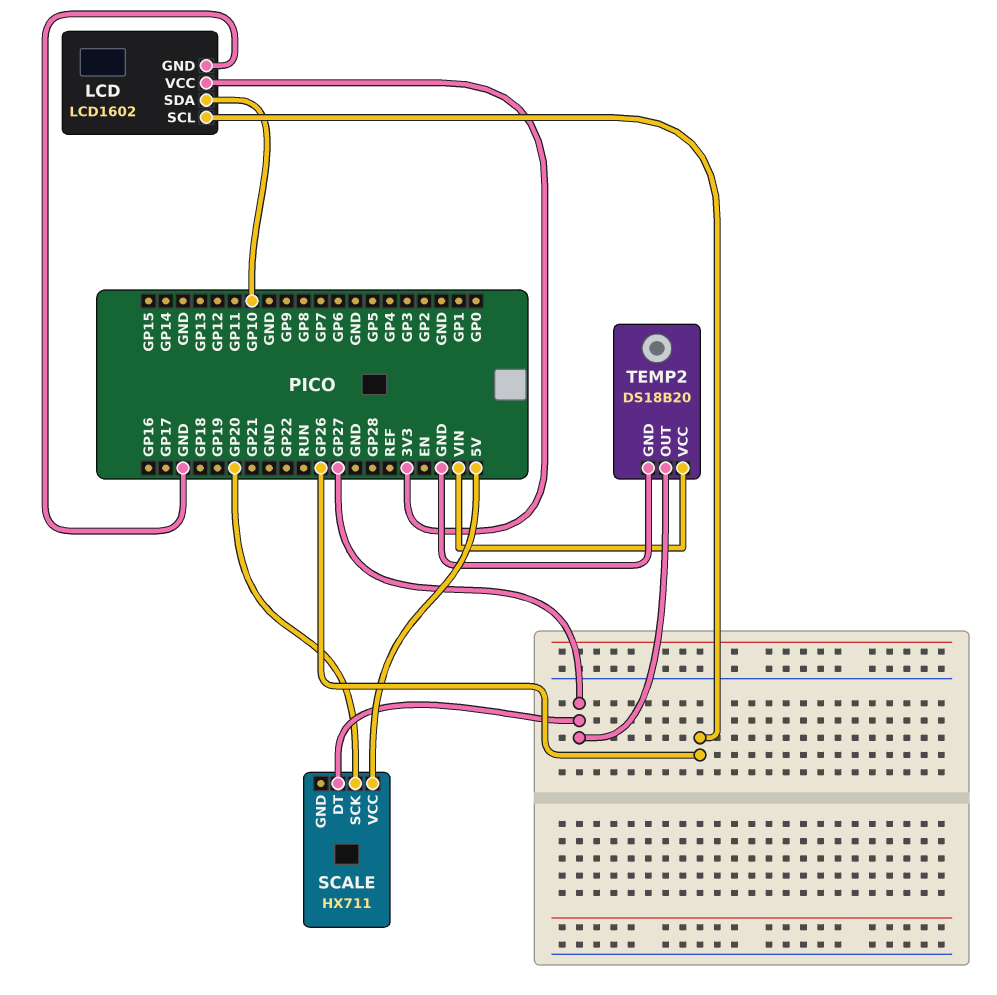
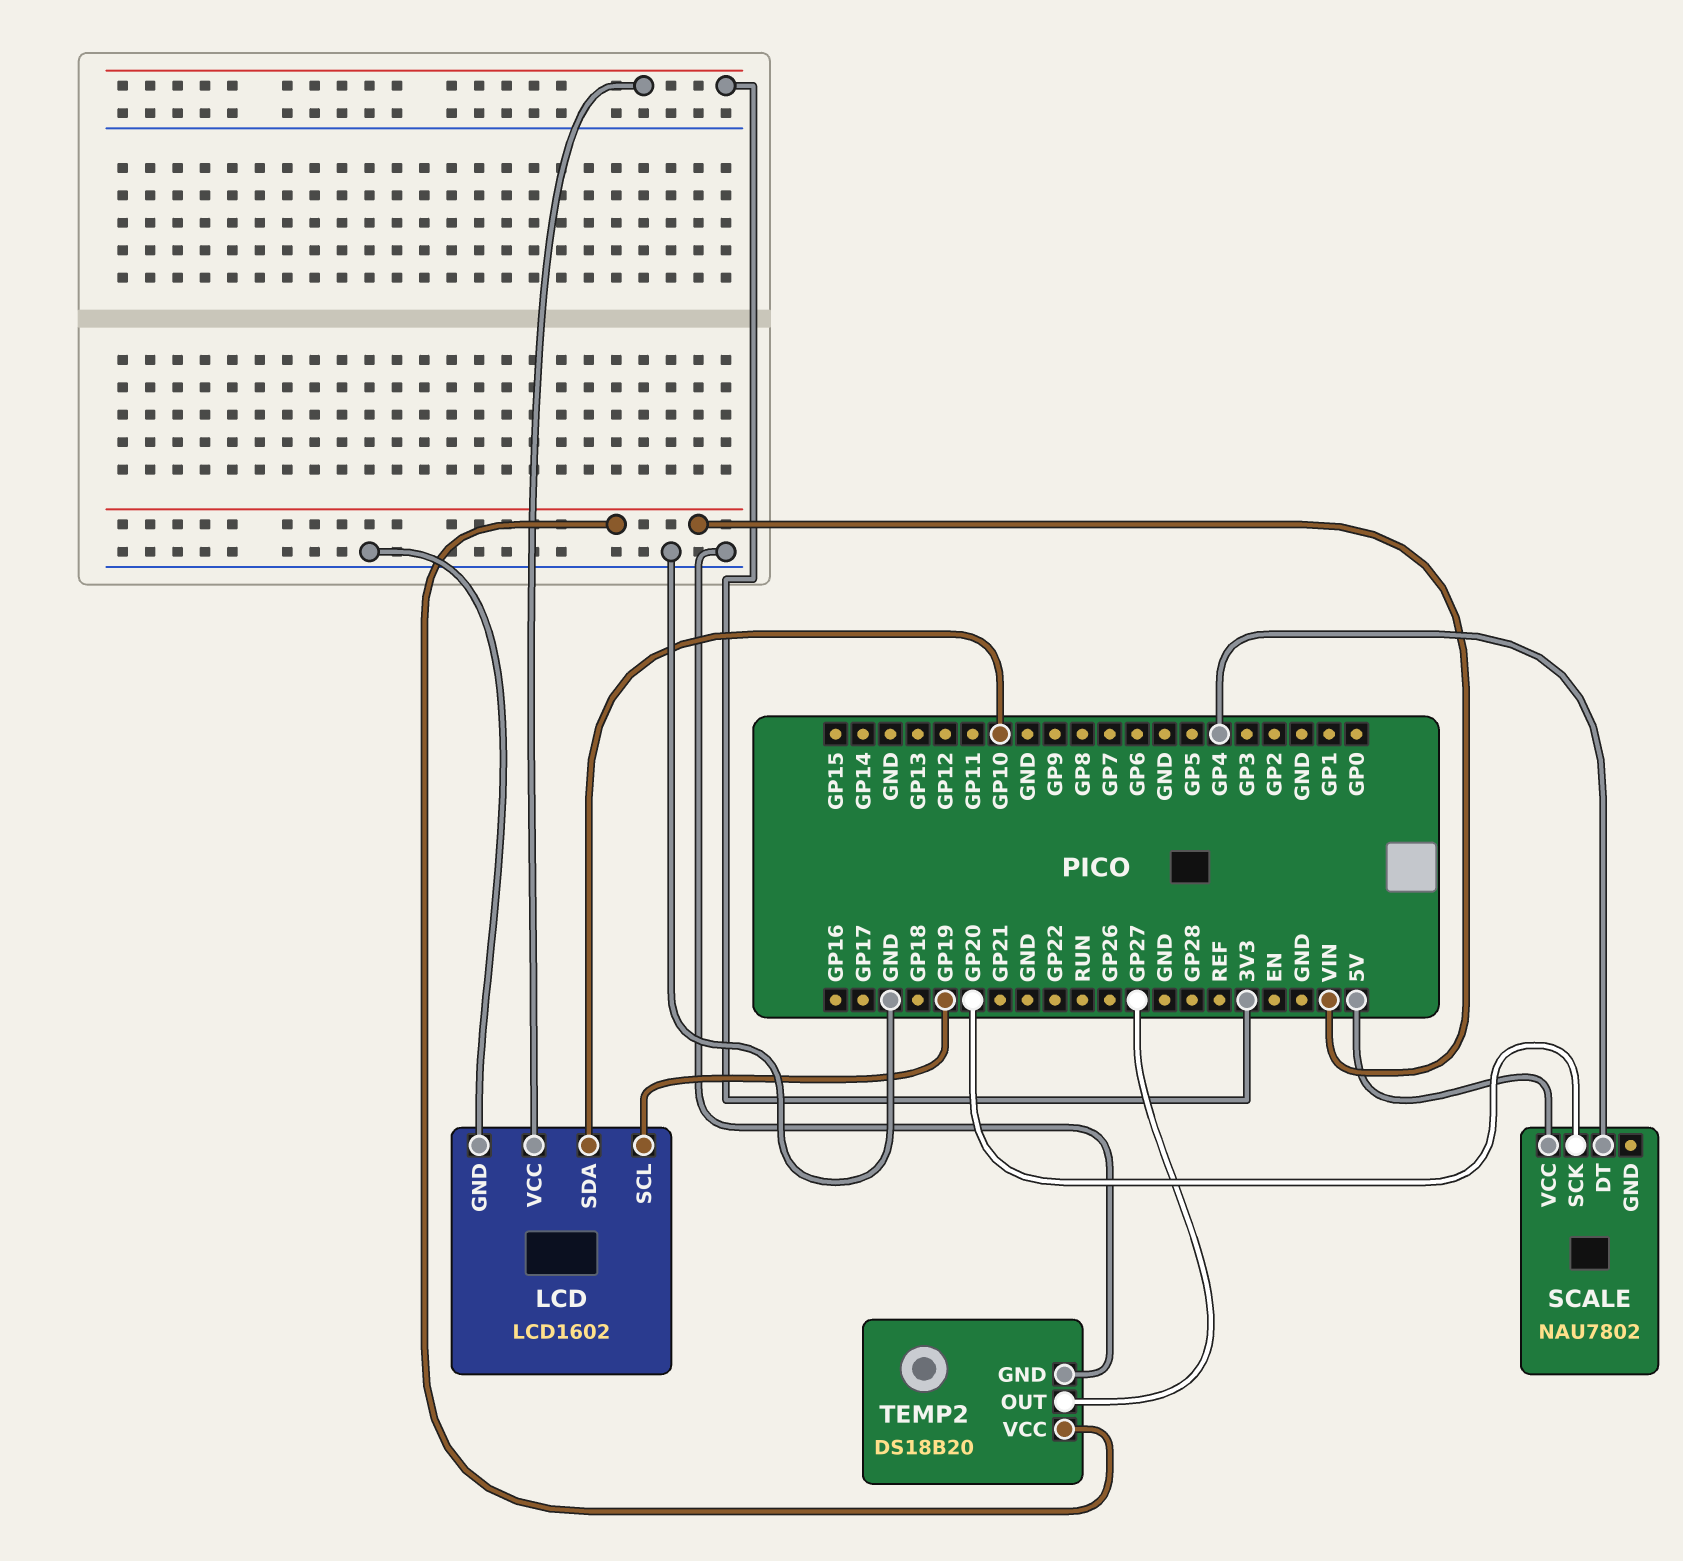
LCD pin SCL: GP26 -> GP19
SCALE: HX711 -> NAU7802
SCALE pin DT: GP27 -> GP4

